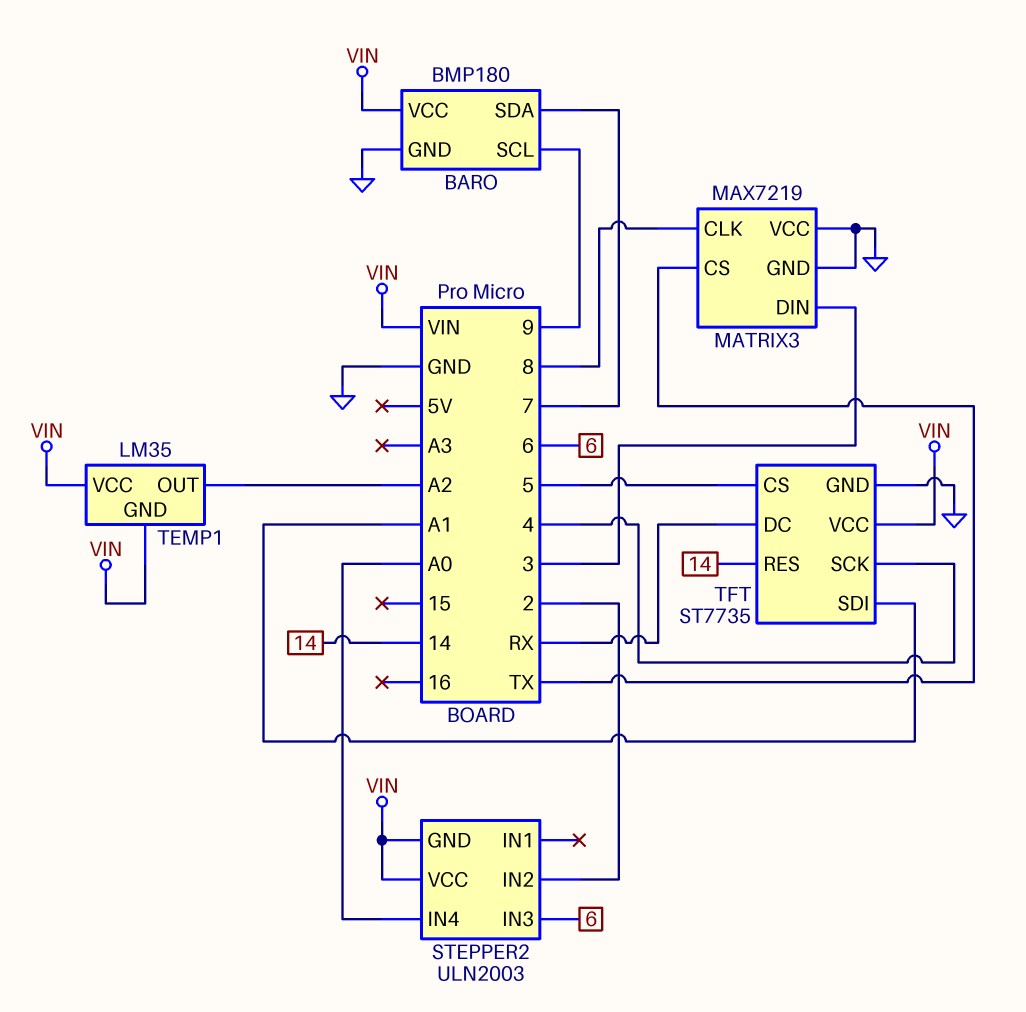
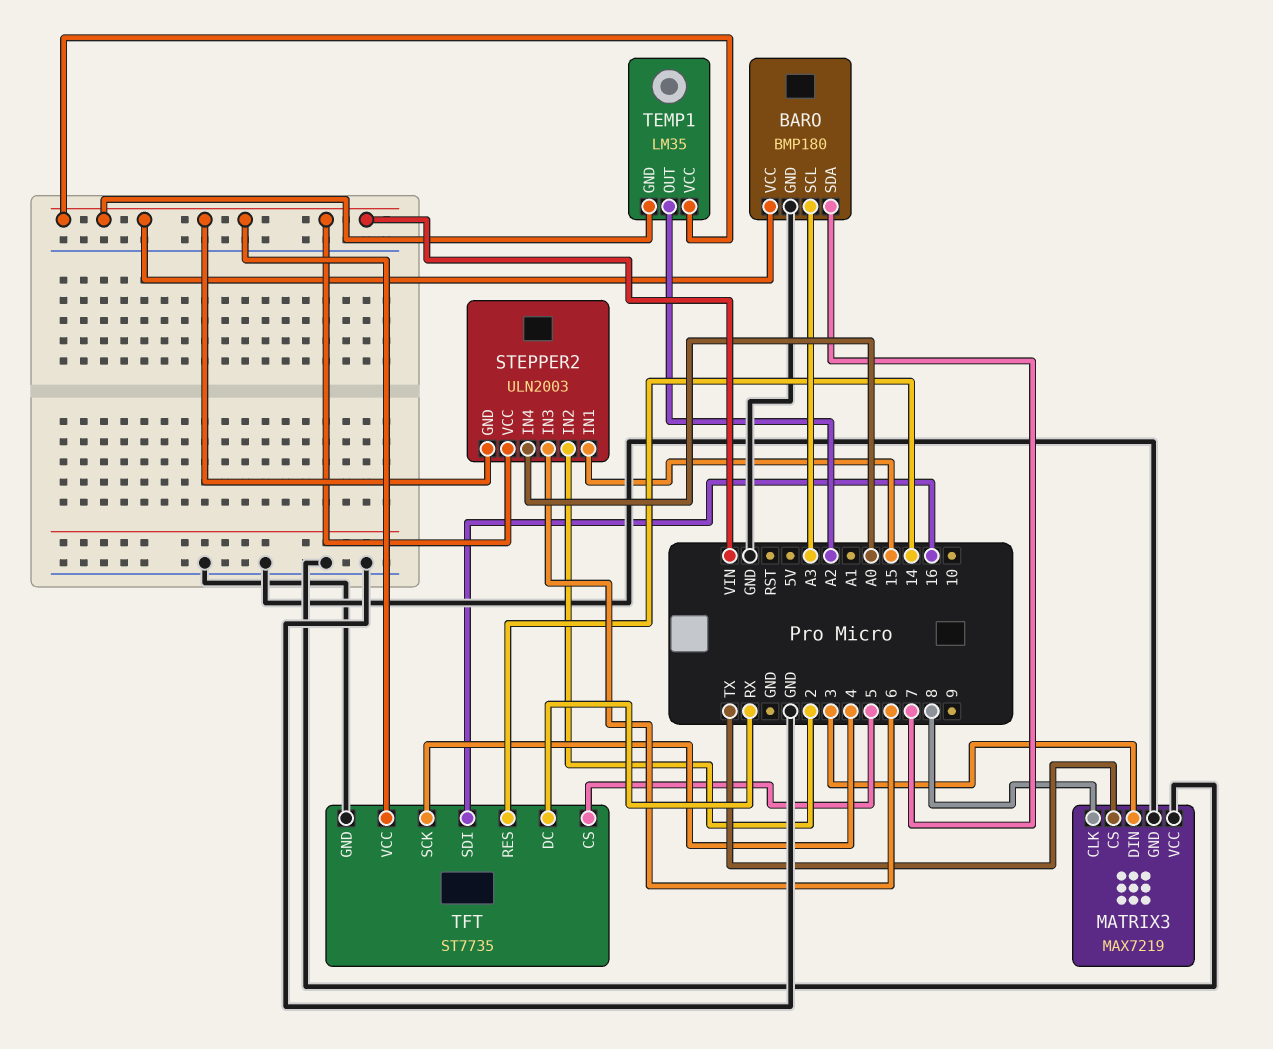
BARO pin SCL: 9 -> A3
STEPPER2 pin IN1: none -> 15
TFT pin SDI: A1 -> 16

